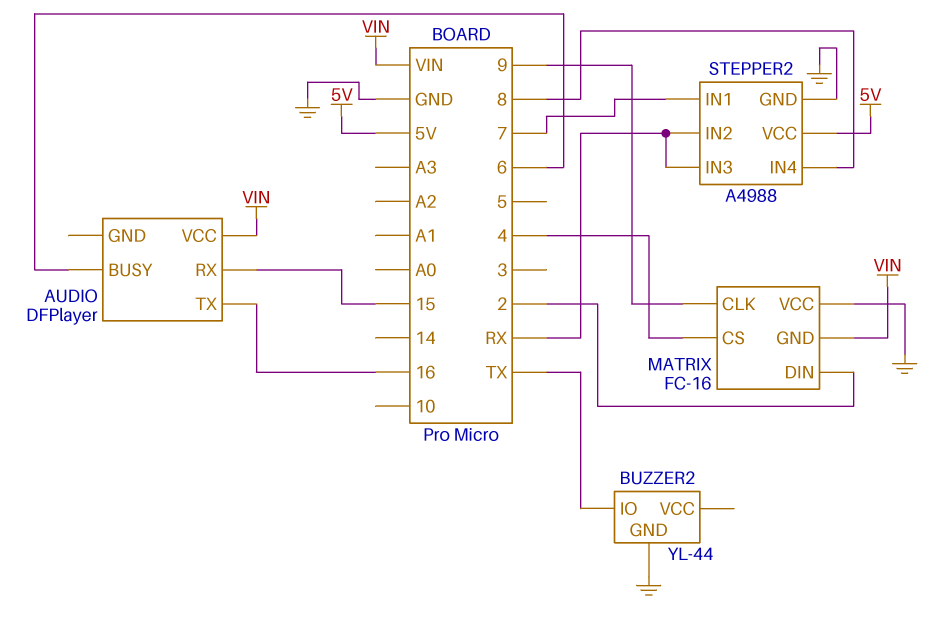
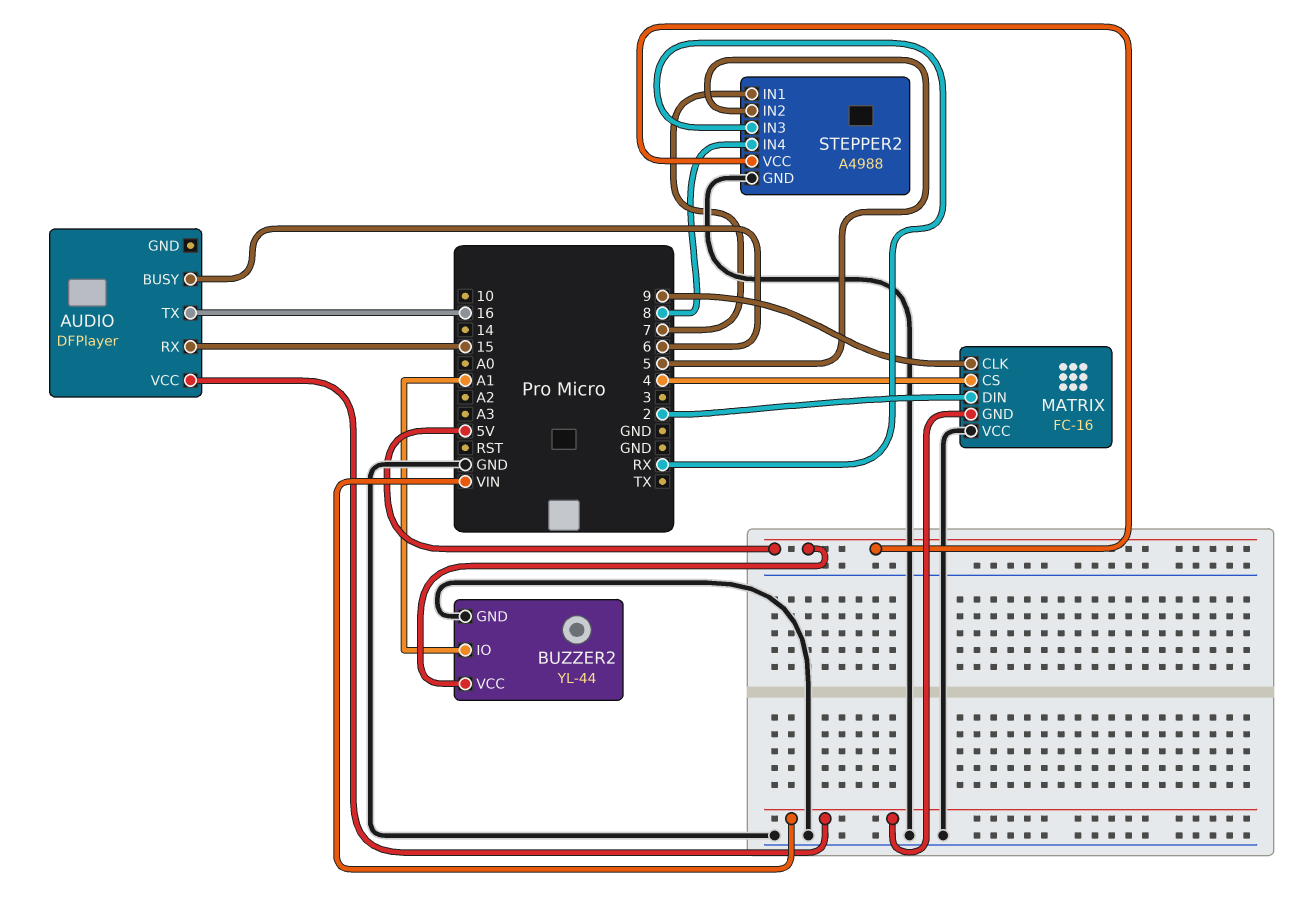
BUZZER2 pin IO: TX -> A1
BUZZER2 pin VCC: none -> 5V
STEPPER2 pin IN2: RX -> 5

